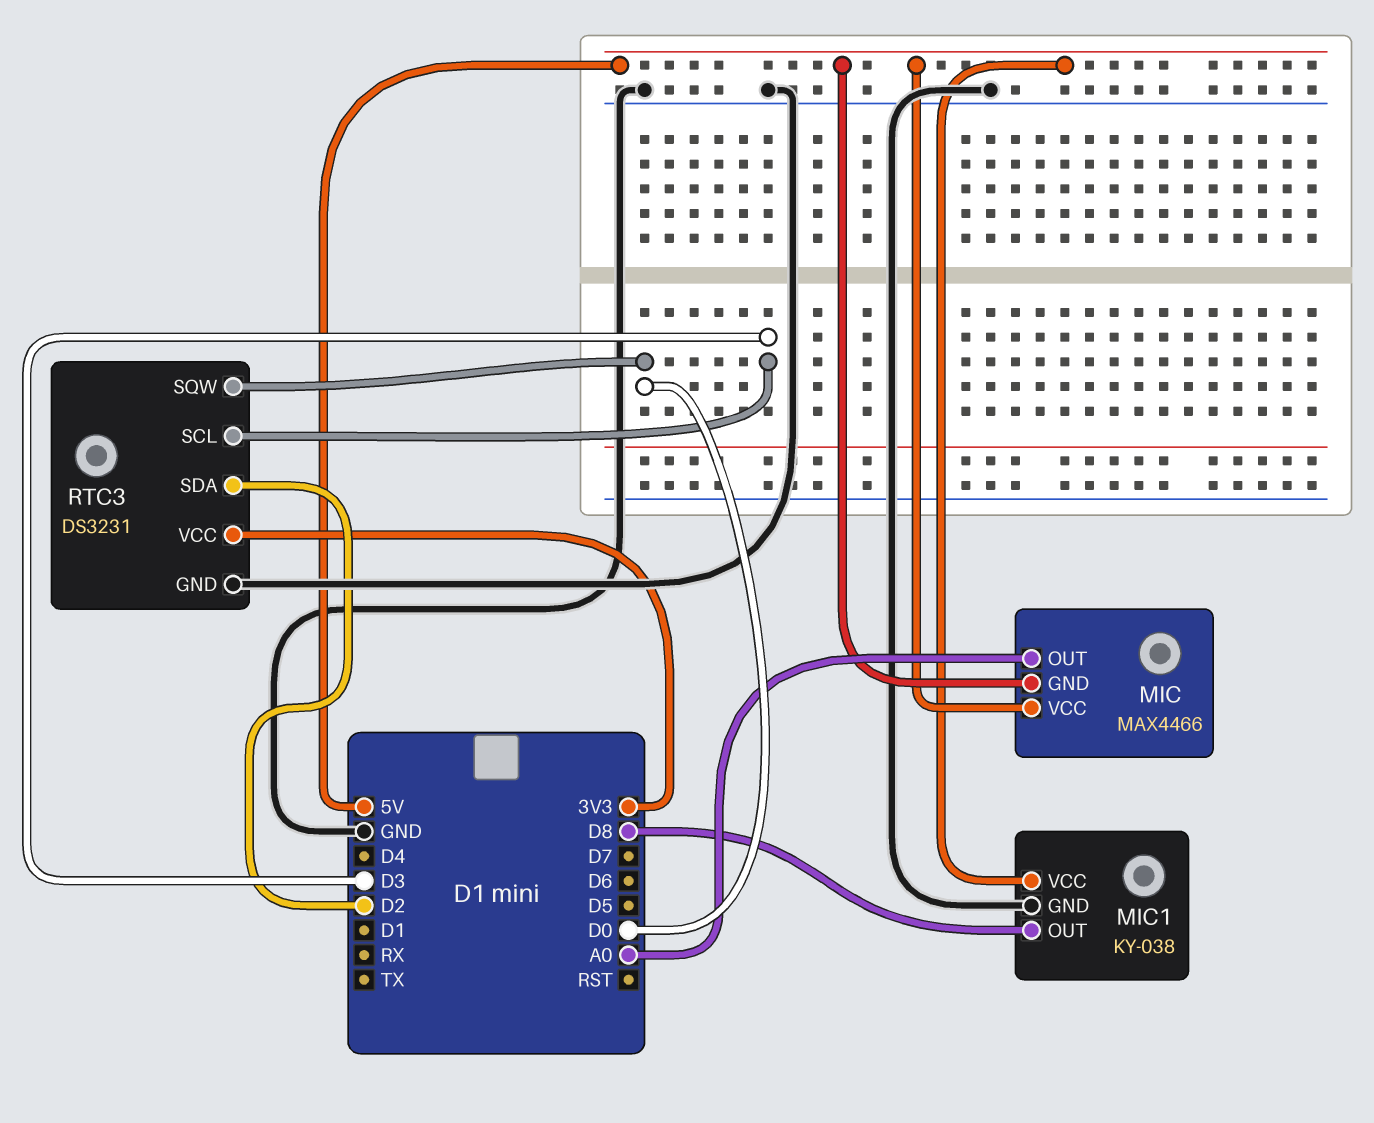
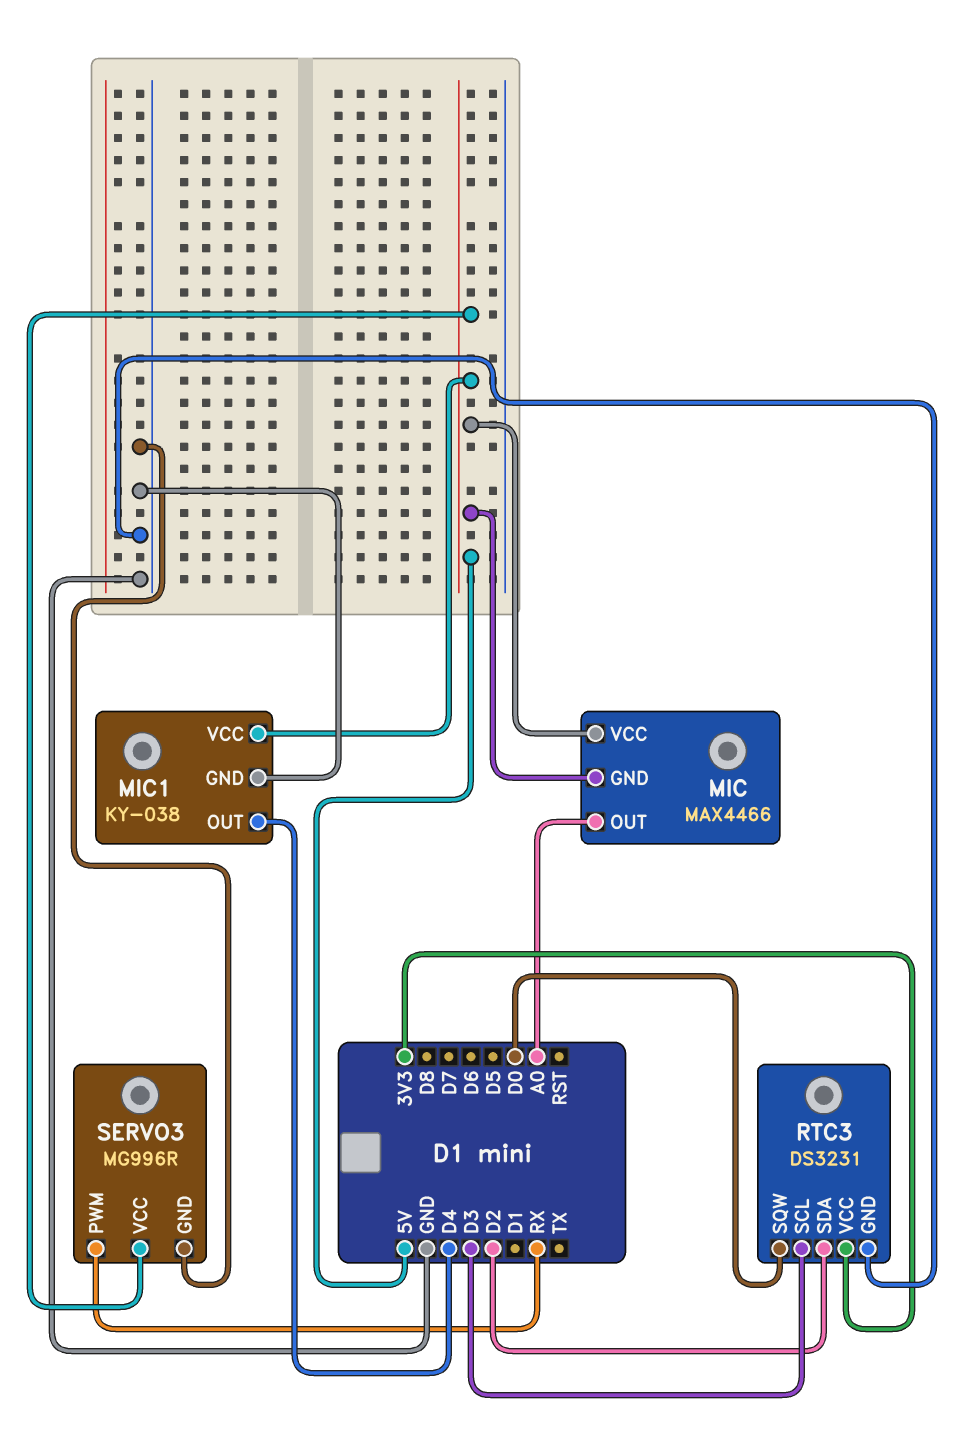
MIC1 pin OUT: D8 -> D4
SERVO3: none -> MG996R
SERVO3 pin GND: none -> GND
SERVO3 pin PWM: none -> RX
SERVO3 pin VCC: none -> 5V

